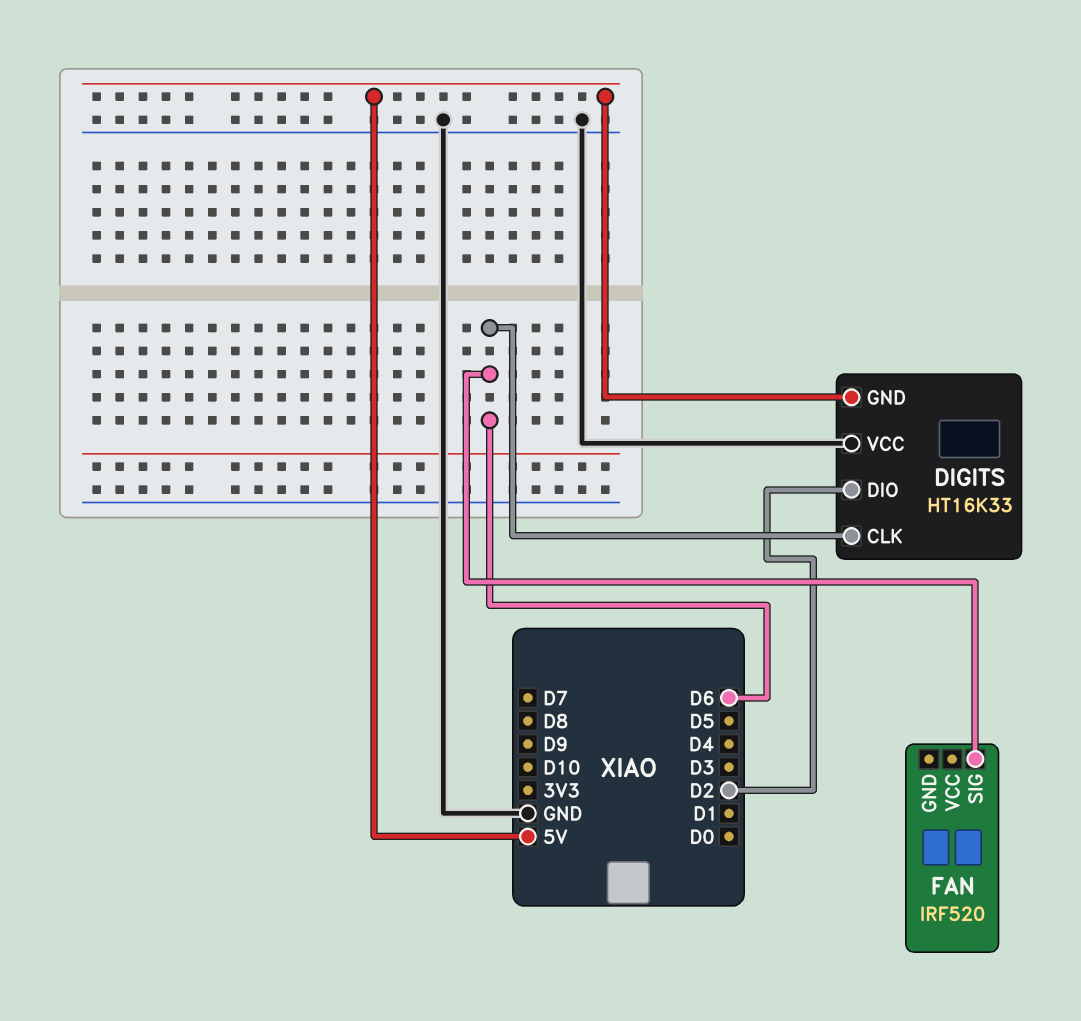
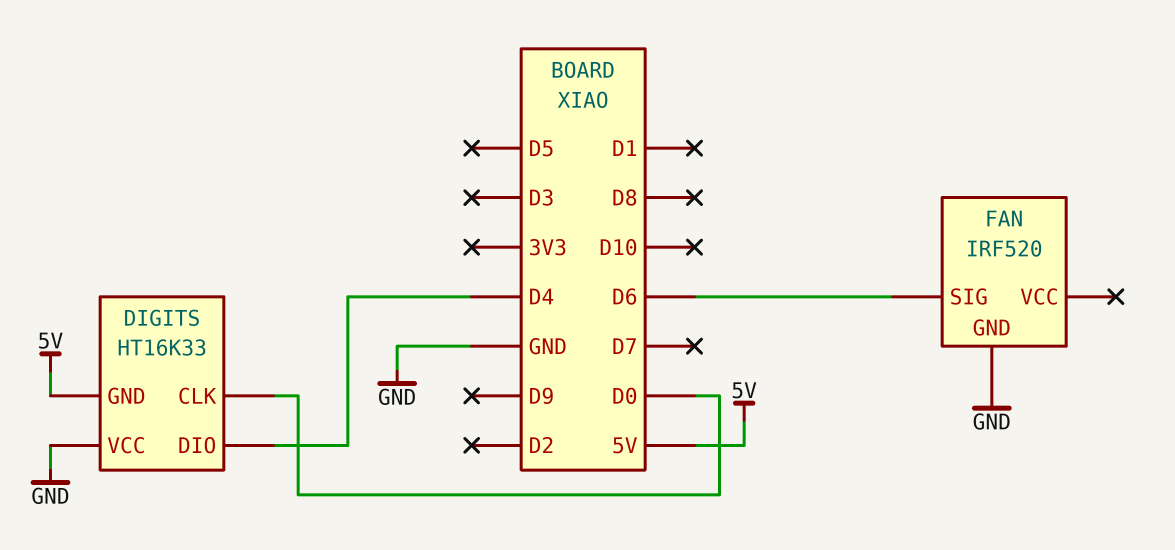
DIGITS pin CLK: D6 -> D0
DIGITS pin DIO: D2 -> D4
FAN pin GND: none -> GND

